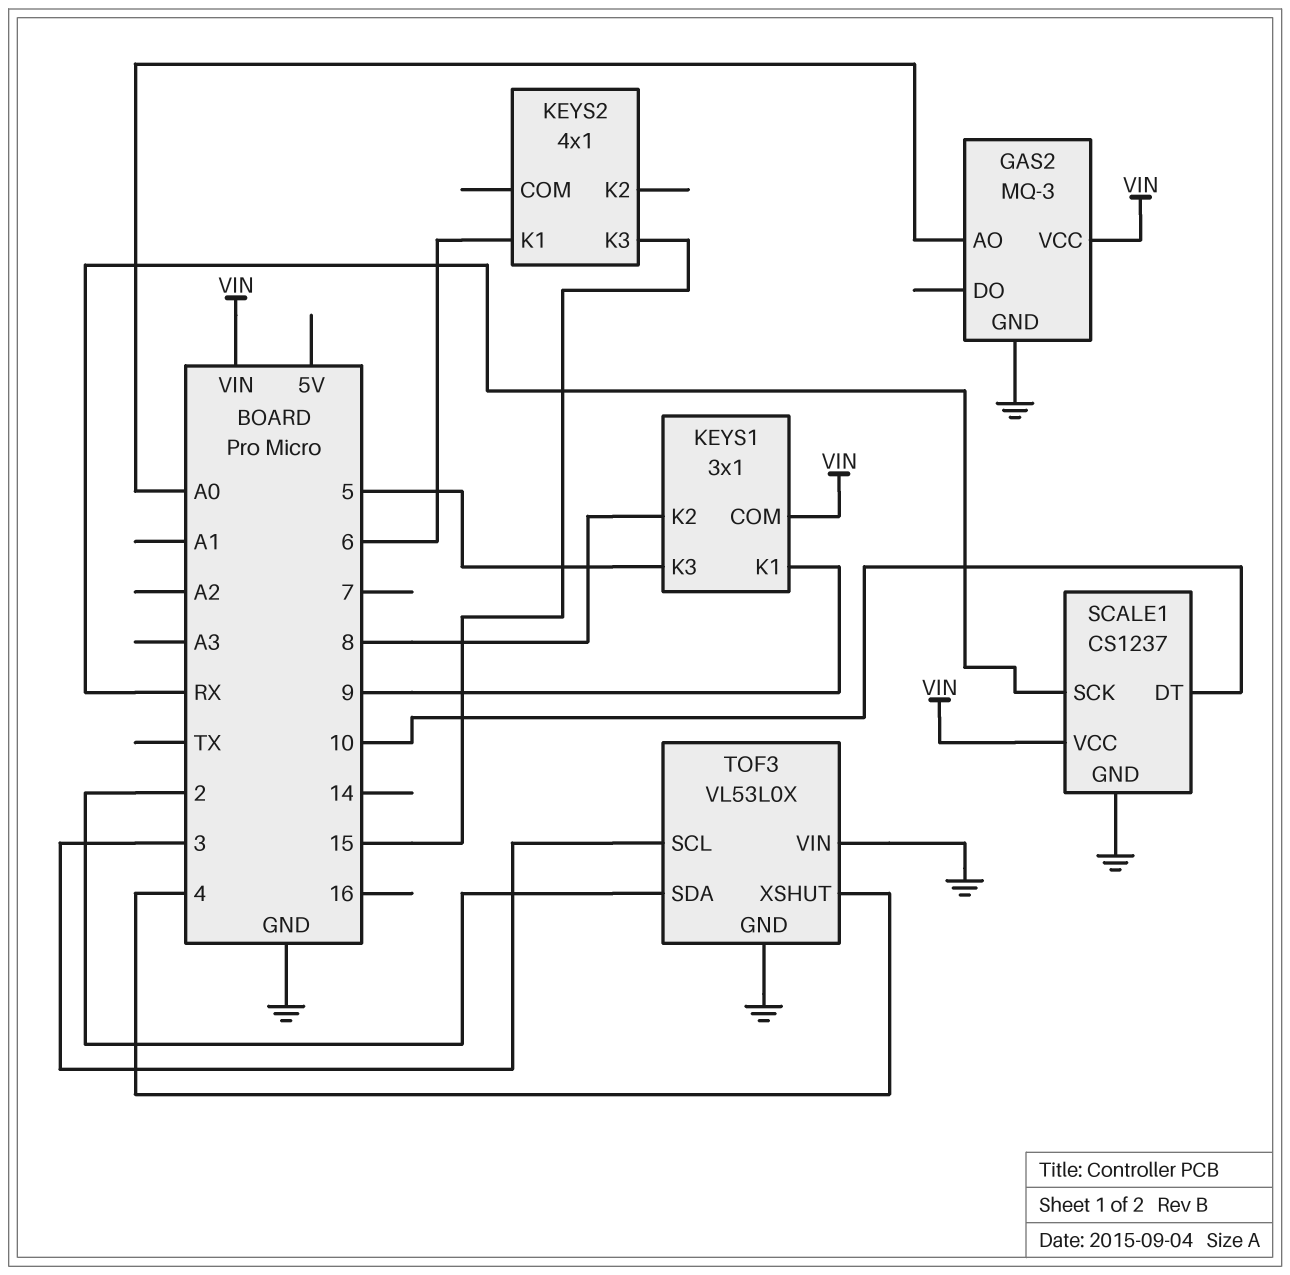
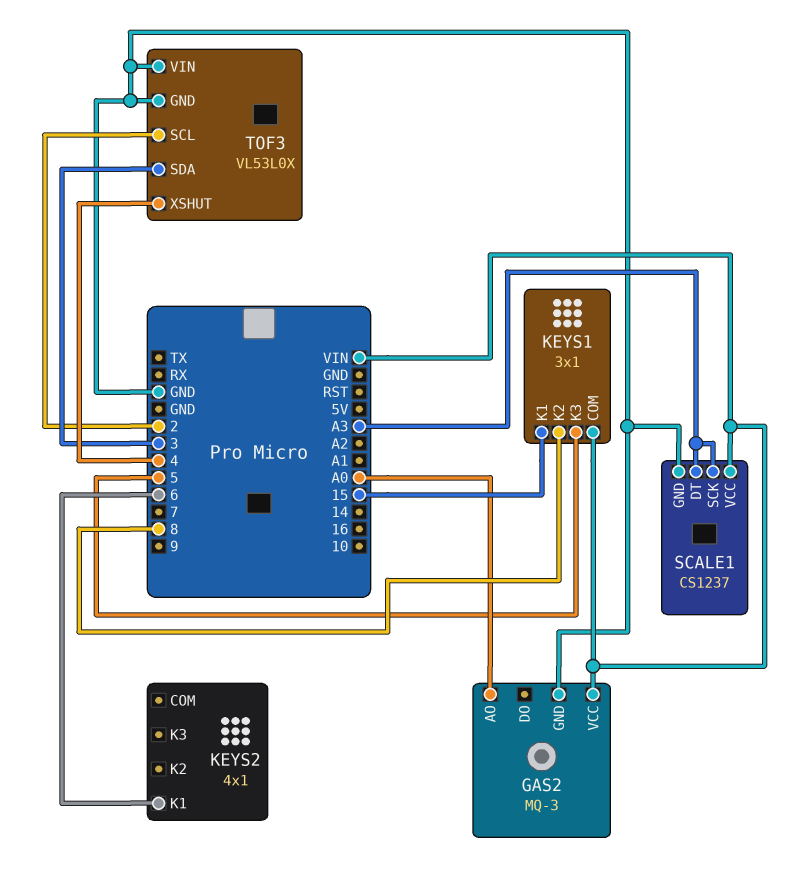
KEYS1 pin K1: 9 -> 15
KEYS2 pin K3: 15 -> none
SCALE1 pin DT: 10 -> A3
SCALE1 pin SCK: RX -> A3
TOF3 pin SCL: 3 -> 2
TOF3 pin SDA: 2 -> 3

